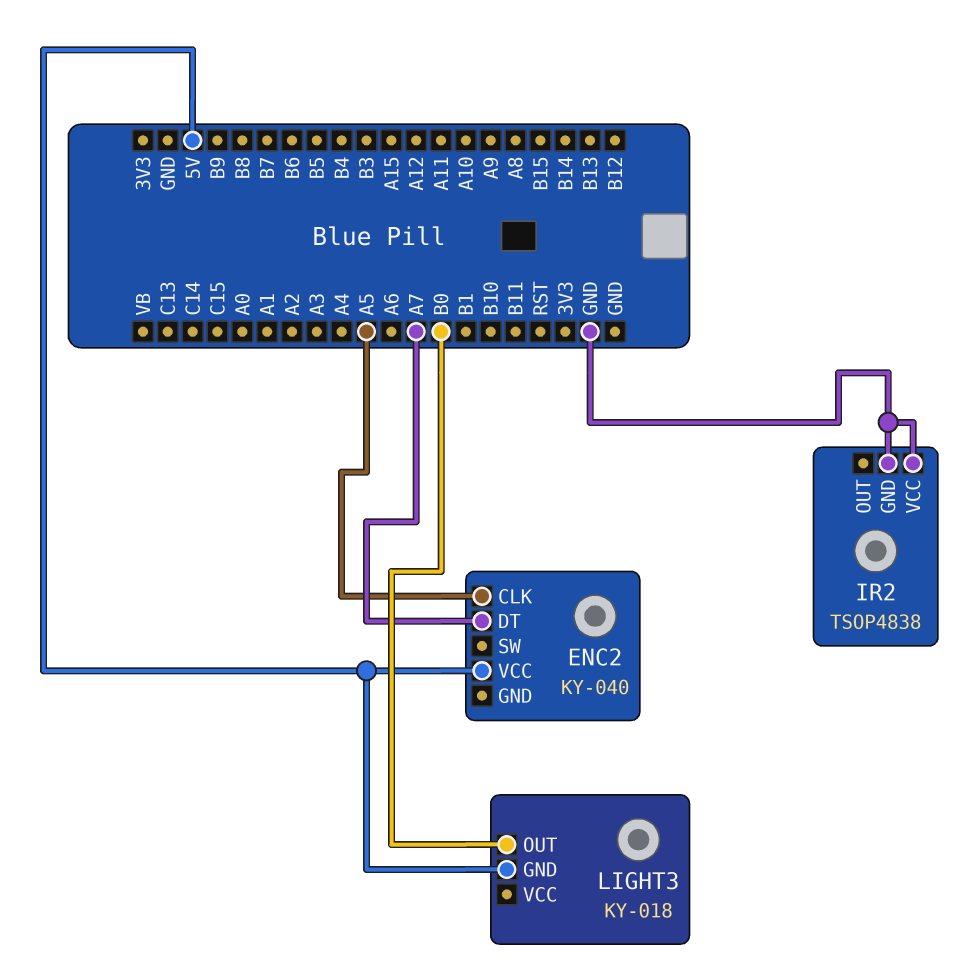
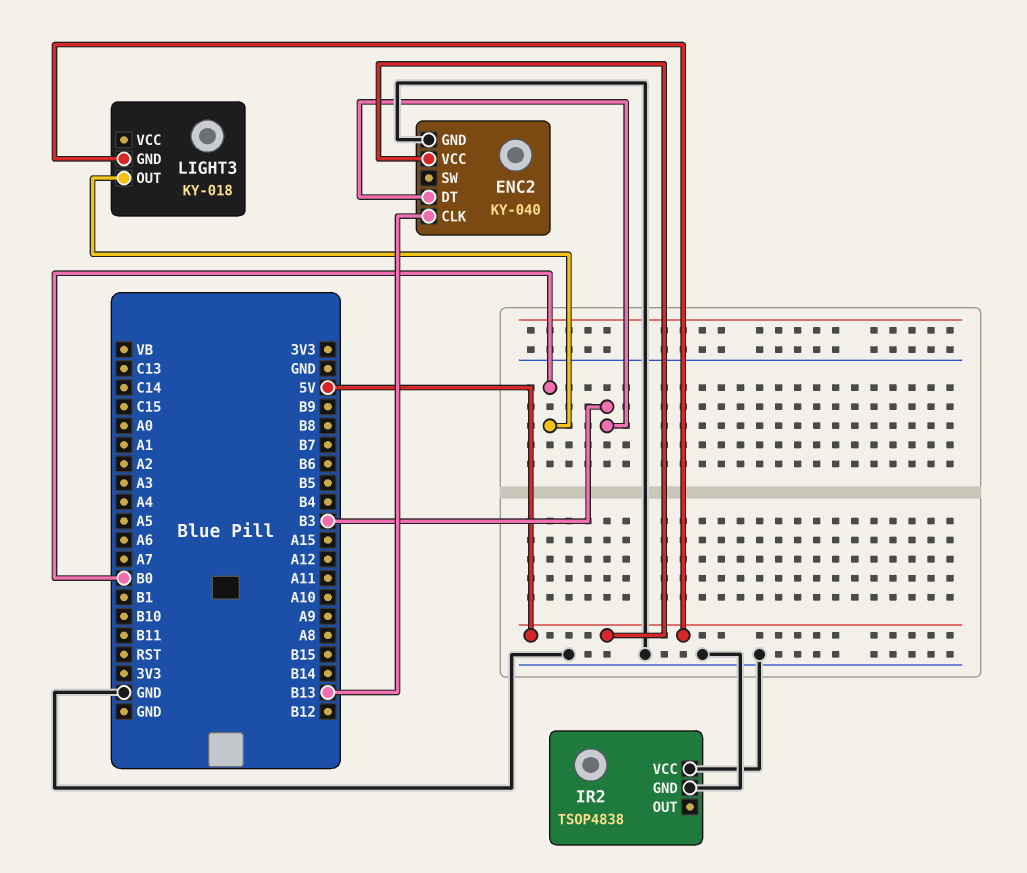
ENC2 pin CLK: A5 -> B13
ENC2 pin DT: A7 -> B3
ENC2 pin GND: none -> GND

